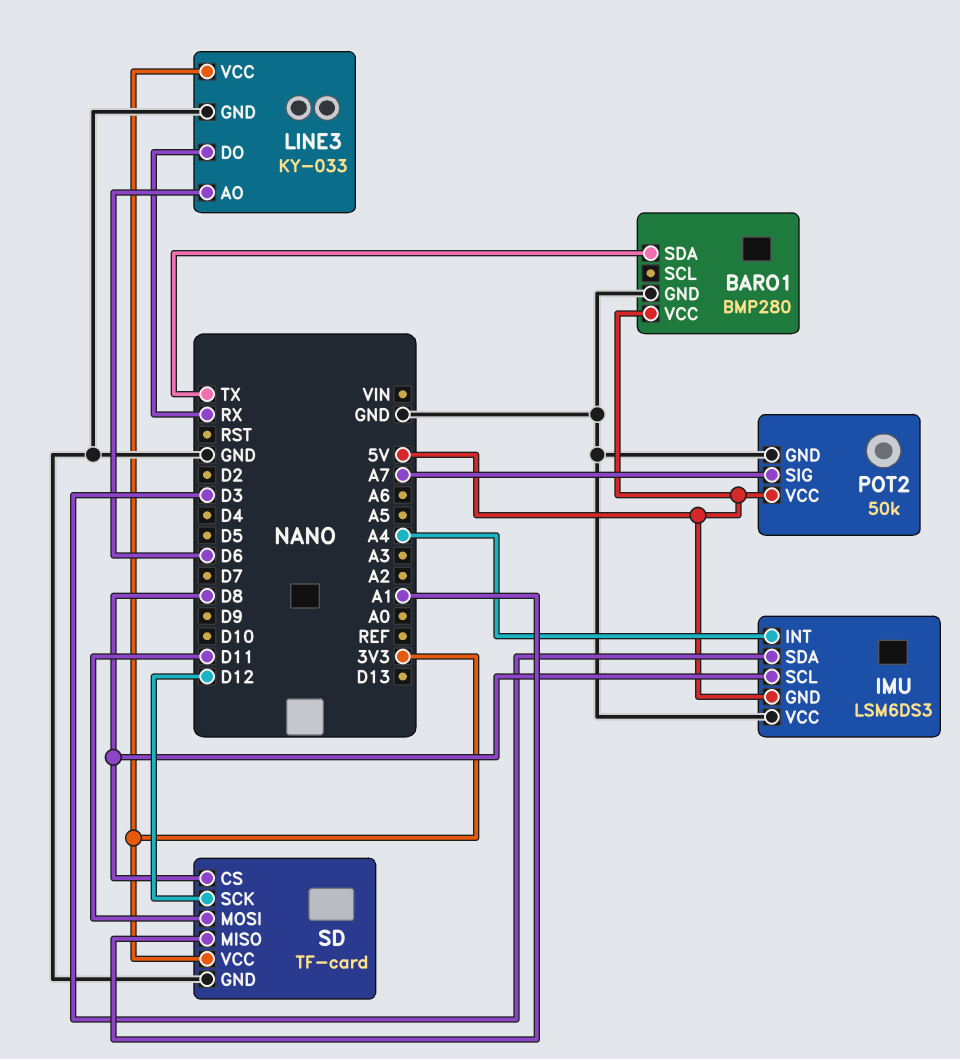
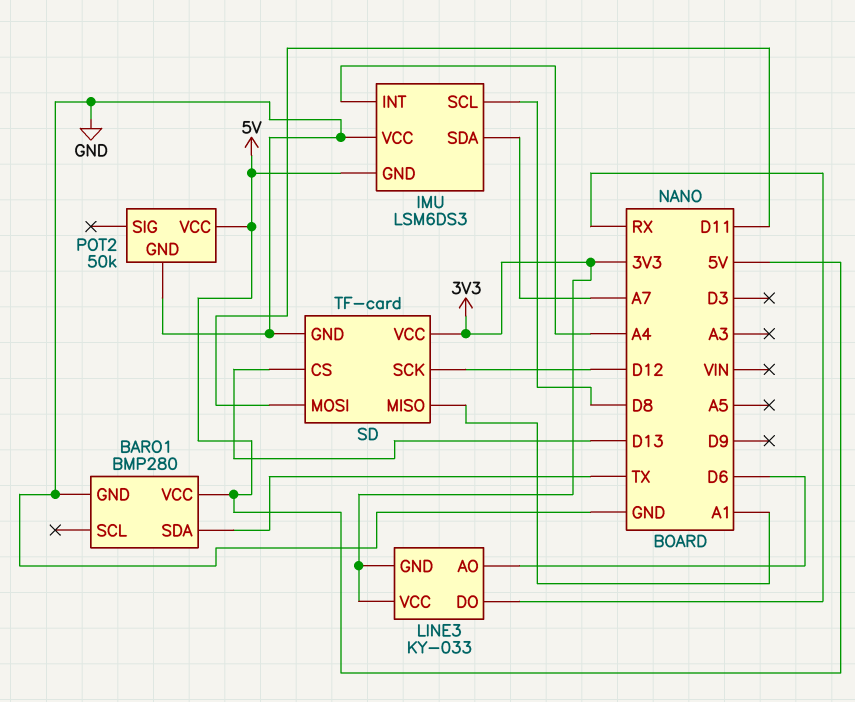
IMU pin SDA: D3 -> A7
LINE3 pin GND: GND -> 3V3
POT2 pin SIG: A7 -> none
SD pin CS: D8 -> D13

